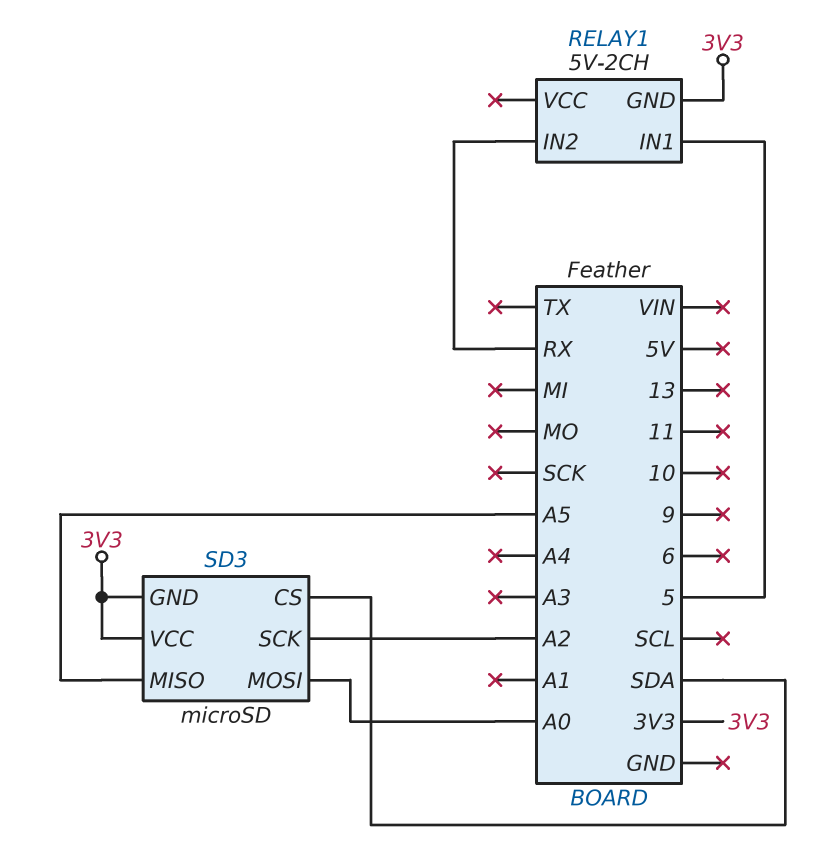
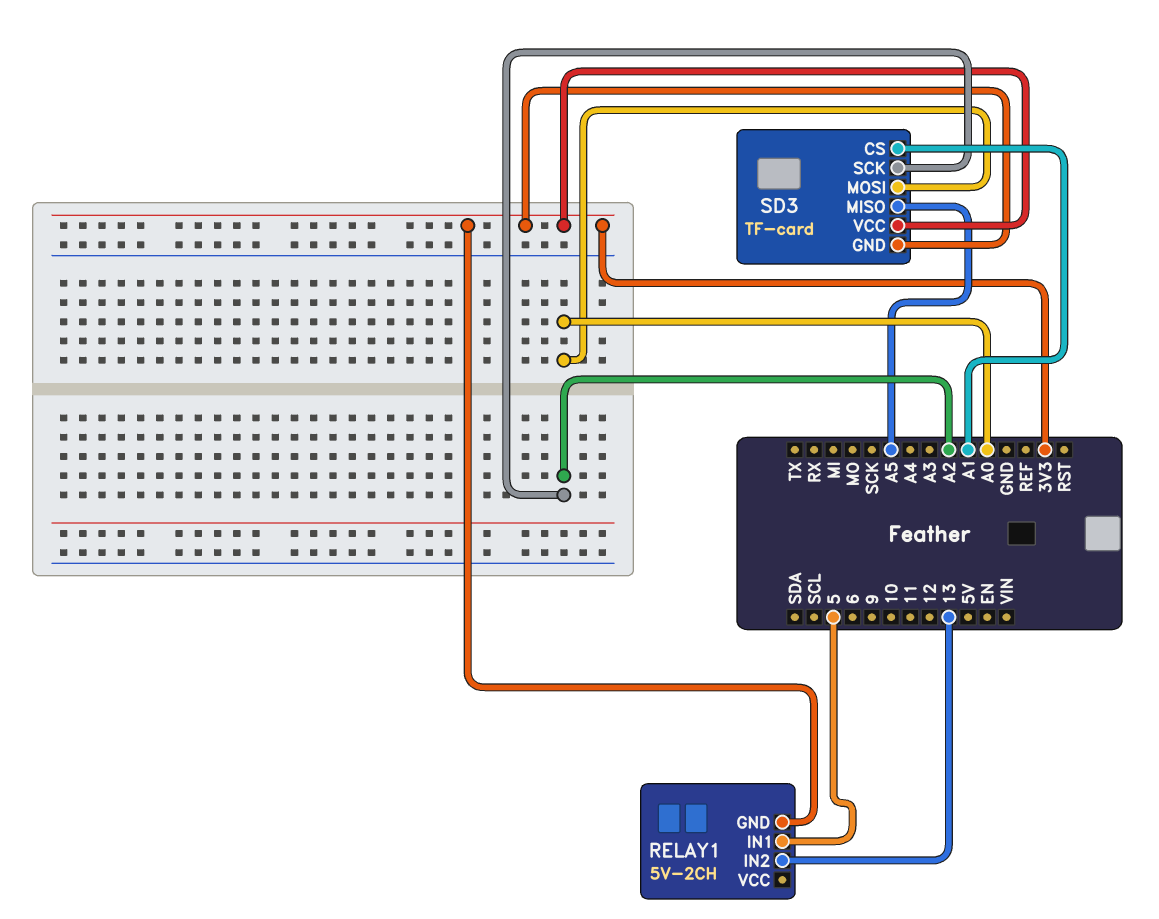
RELAY1 pin IN2: RX -> 13
SD3: microSD -> TF-card
SD3 pin CS: SDA -> A1

